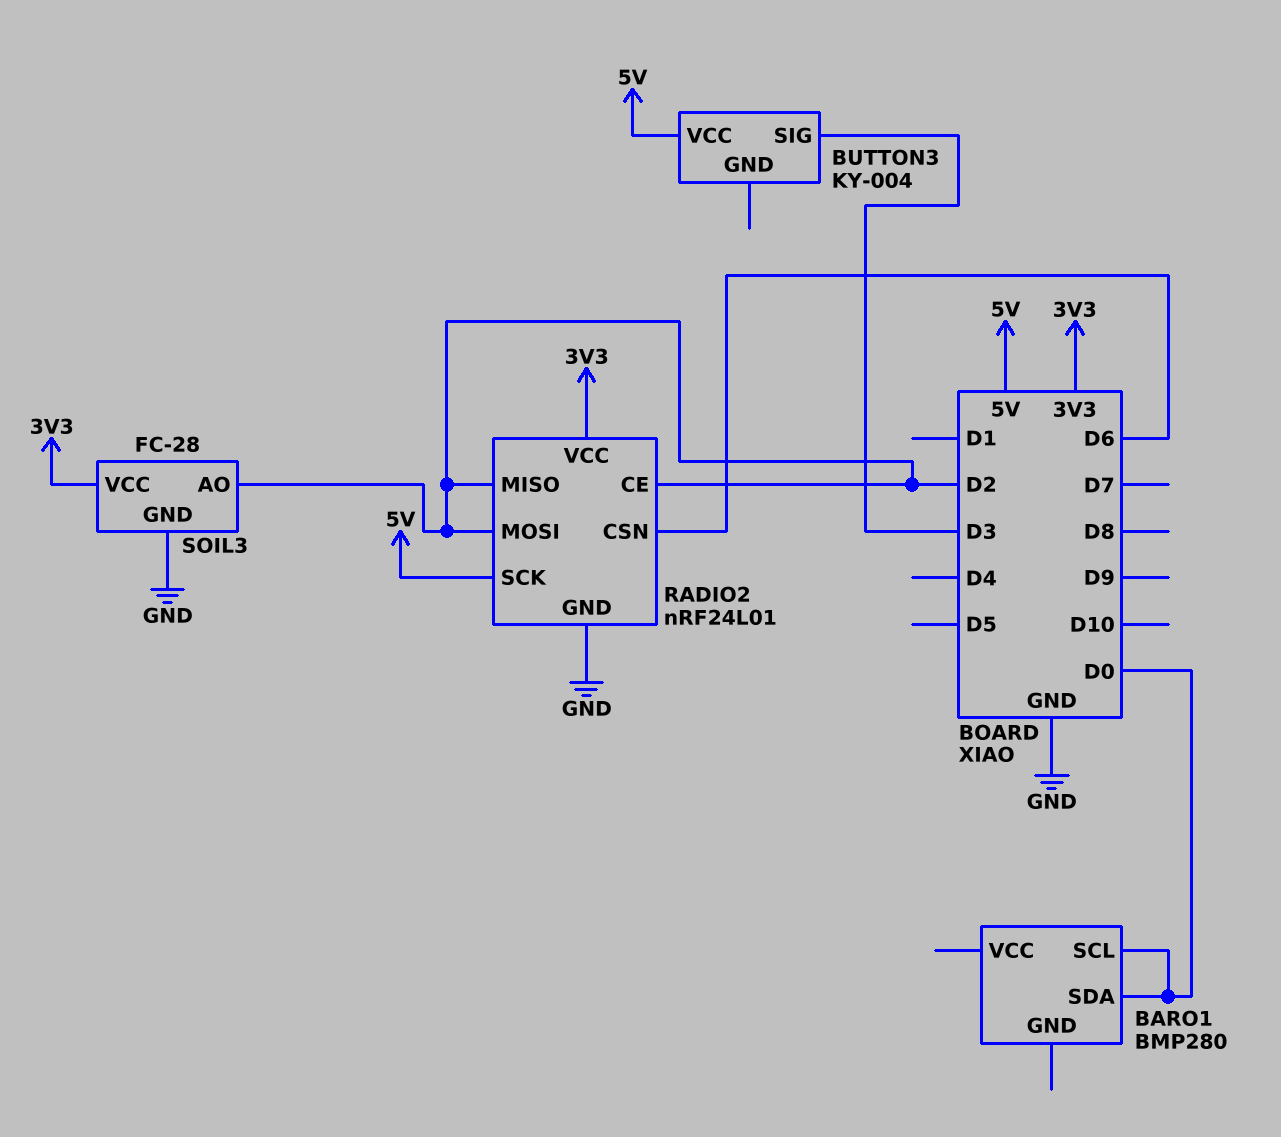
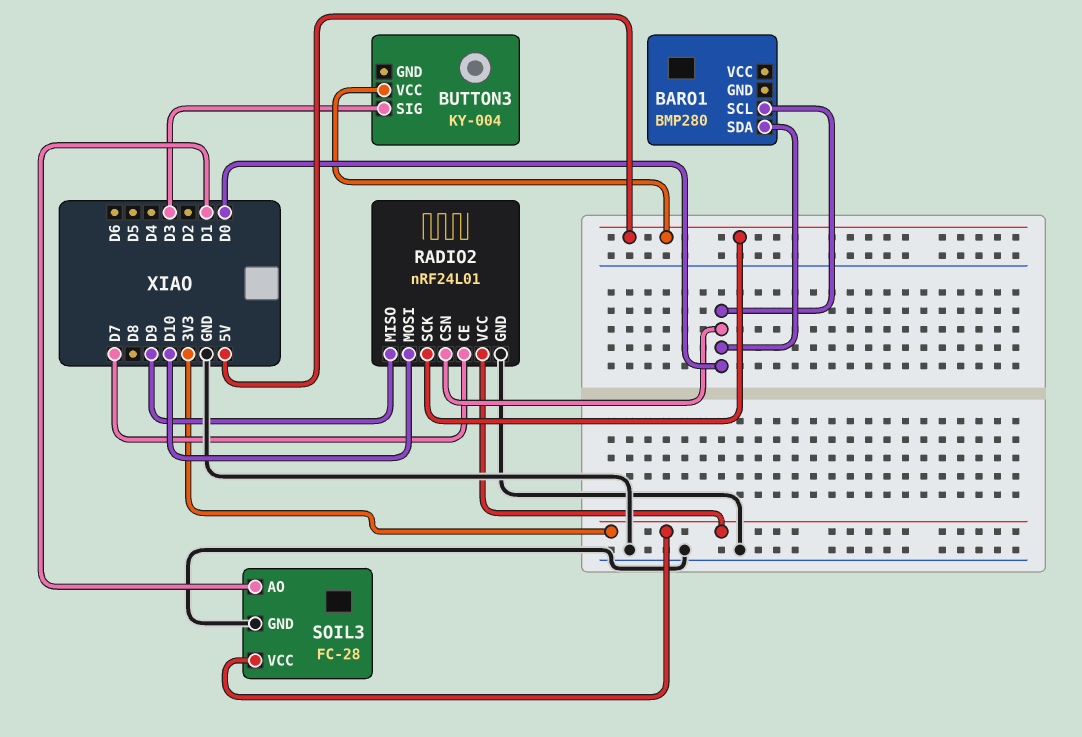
RADIO2 pin CE: D2 -> D7
RADIO2 pin CSN: D6 -> D0
RADIO2 pin MISO: D2 -> D9
RADIO2 pin MOSI: D2 -> D10
SOIL3 pin AO: D2 -> D1

